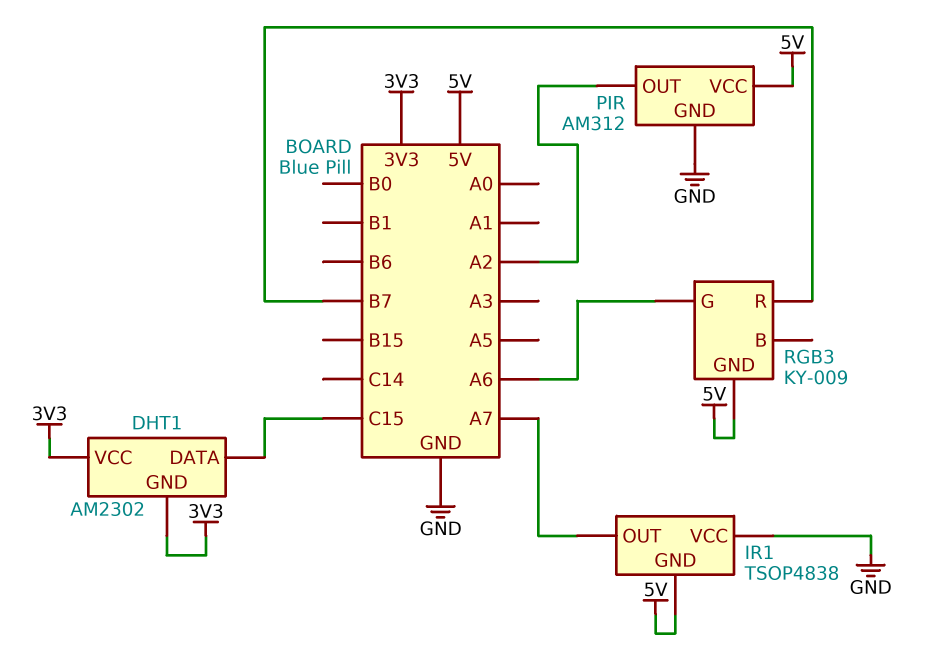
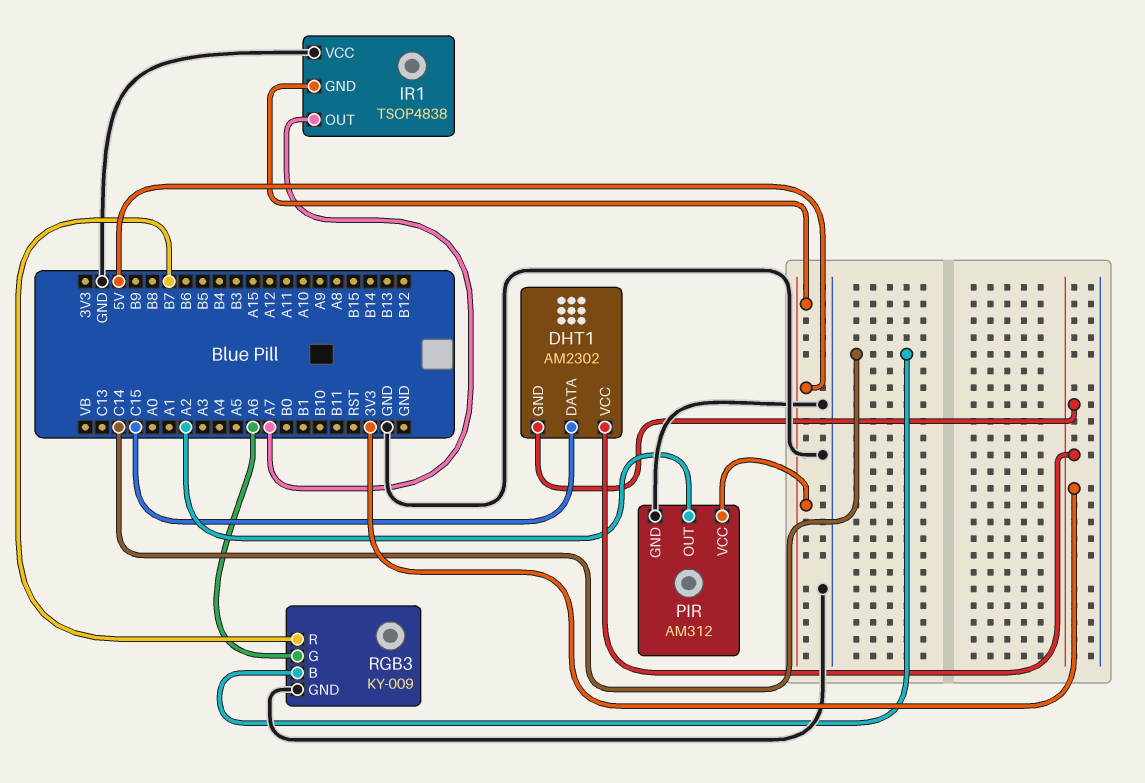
RGB3 pin B: none -> C14
RGB3 pin GND: 5V -> GND

